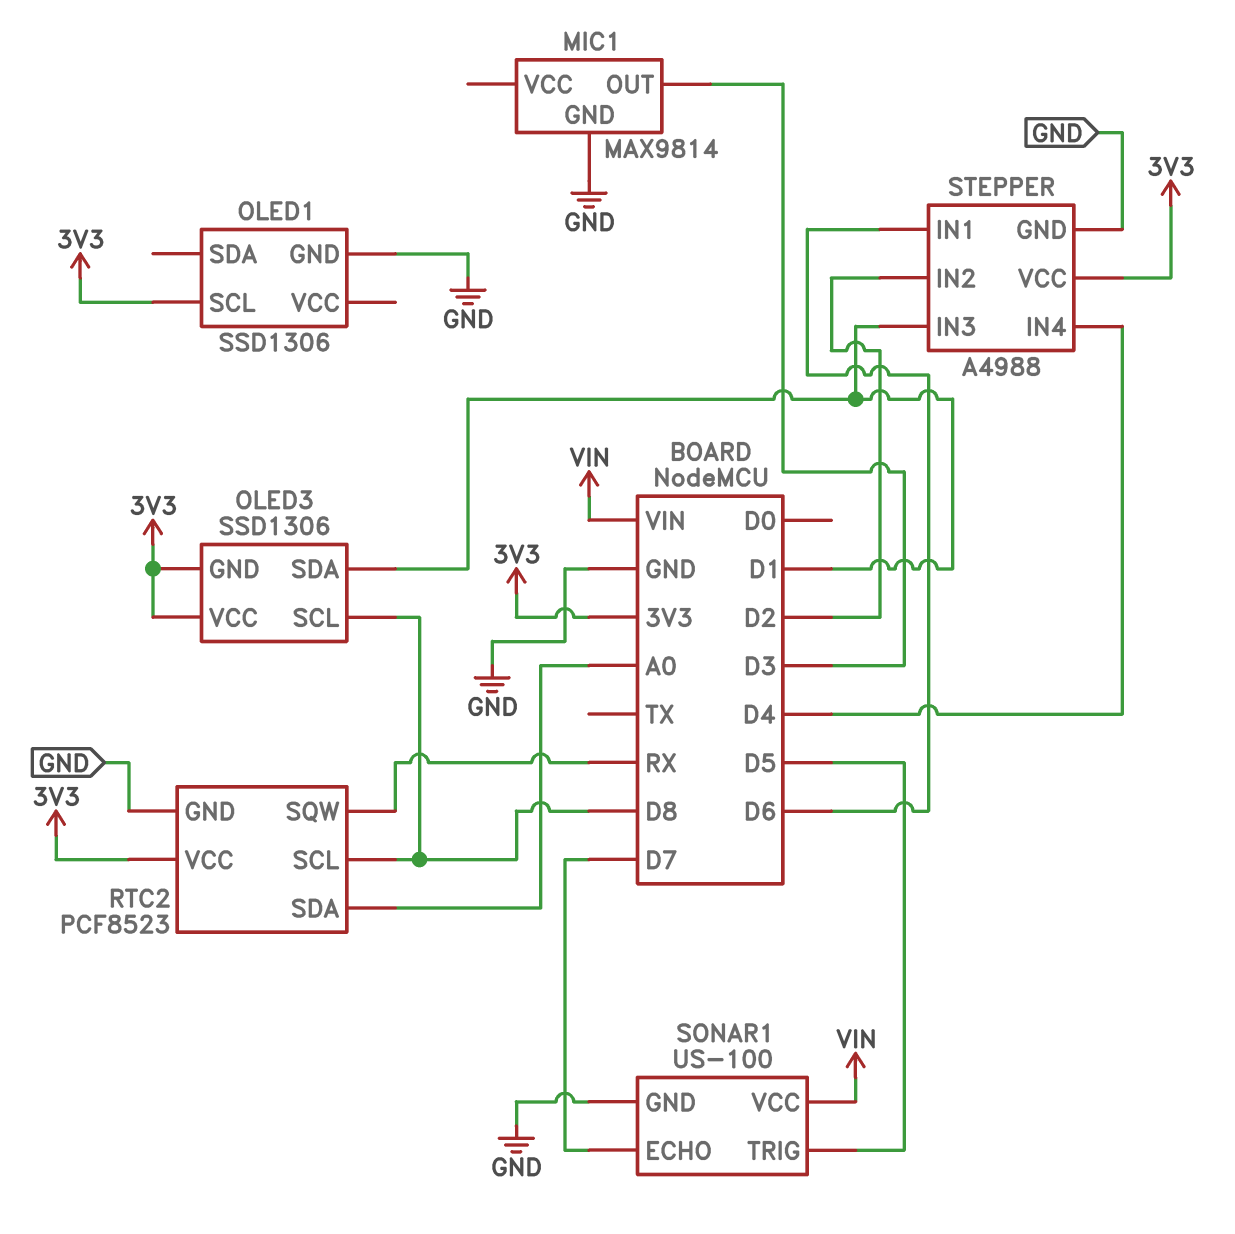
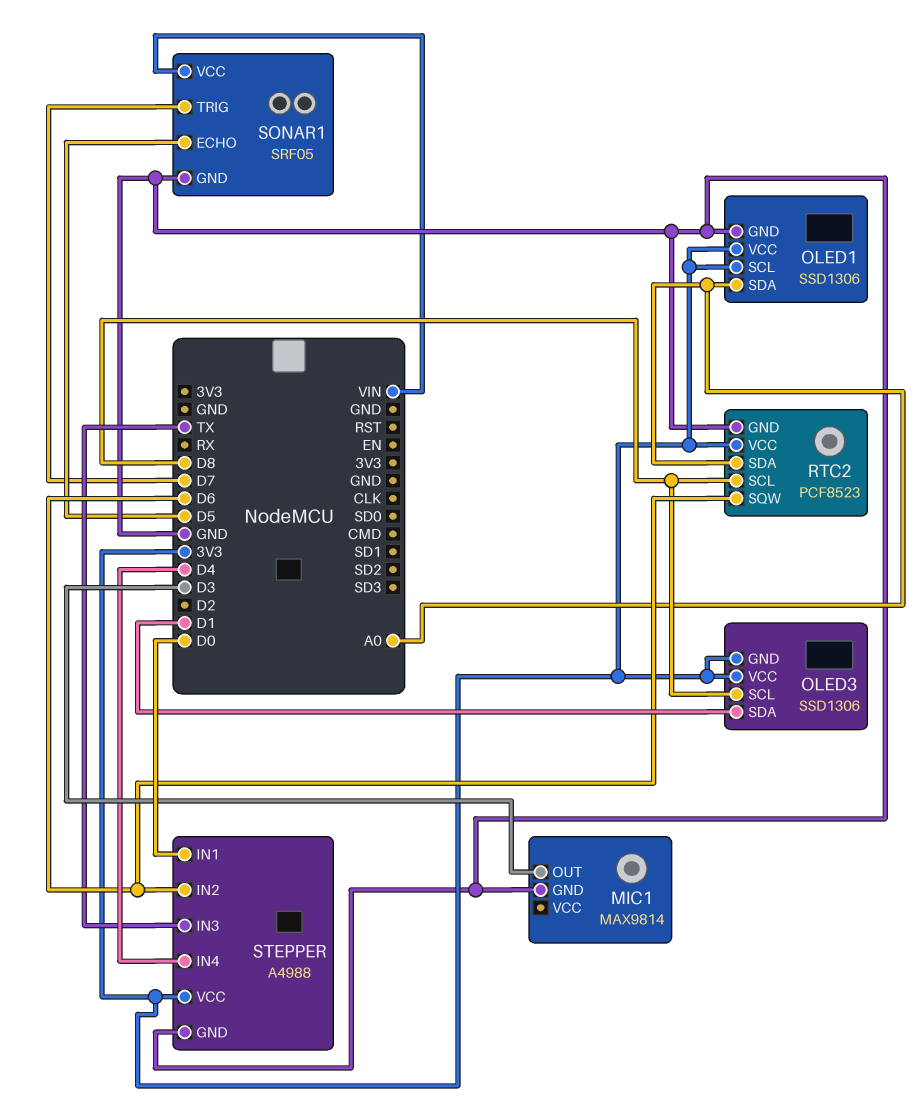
OLED1 pin SDA: none -> A0
OLED1 pin VCC: none -> 3V3
RTC2 pin SQW: RX -> D6
SONAR1: US-100 -> SRF05
SONAR1 pin ECHO: D7 -> D5
SONAR1 pin TRIG: D5 -> D7
STEPPER pin IN1: D6 -> D0
STEPPER pin IN2: D2 -> D6
STEPPER pin IN3: D1 -> TX

